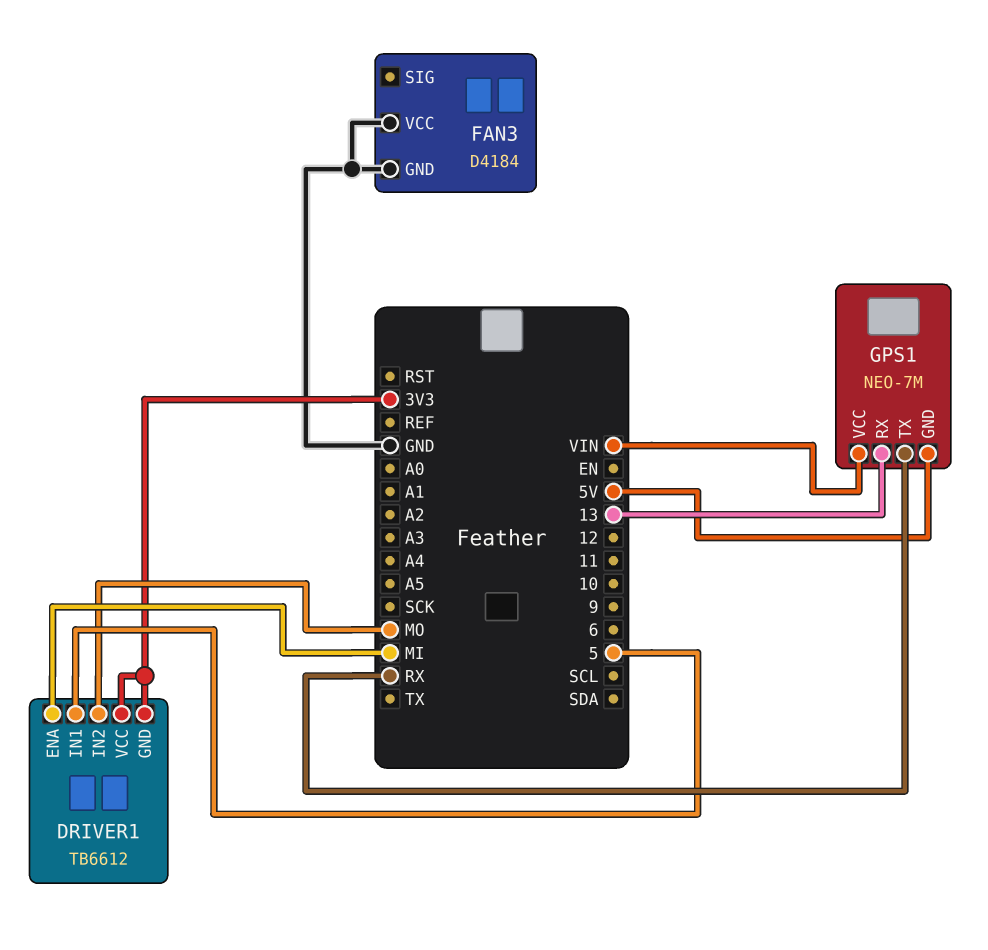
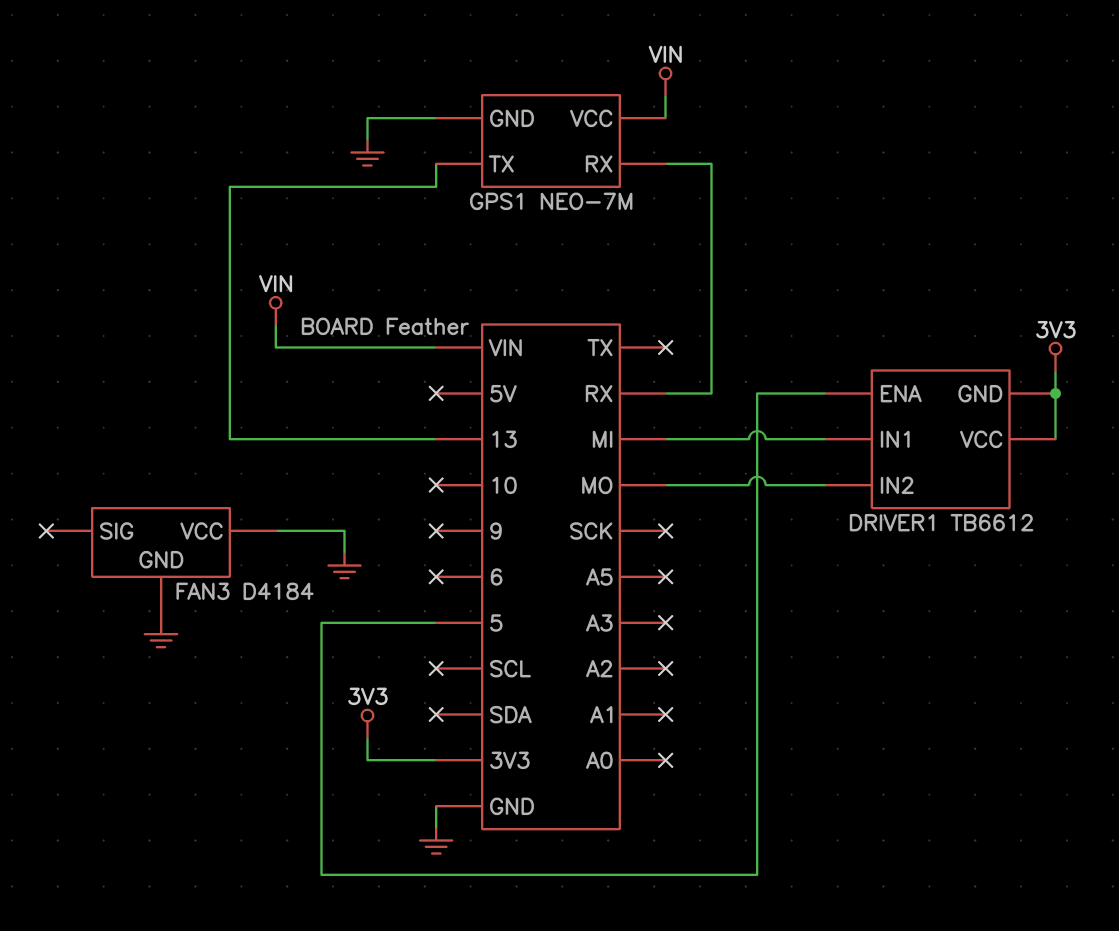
DRIVER1 pin ENA: MI -> 5
DRIVER1 pin IN1: 5 -> MI
GPS1 pin GND: 5V -> GND
GPS1 pin RX: 13 -> RX
GPS1 pin TX: RX -> 13

